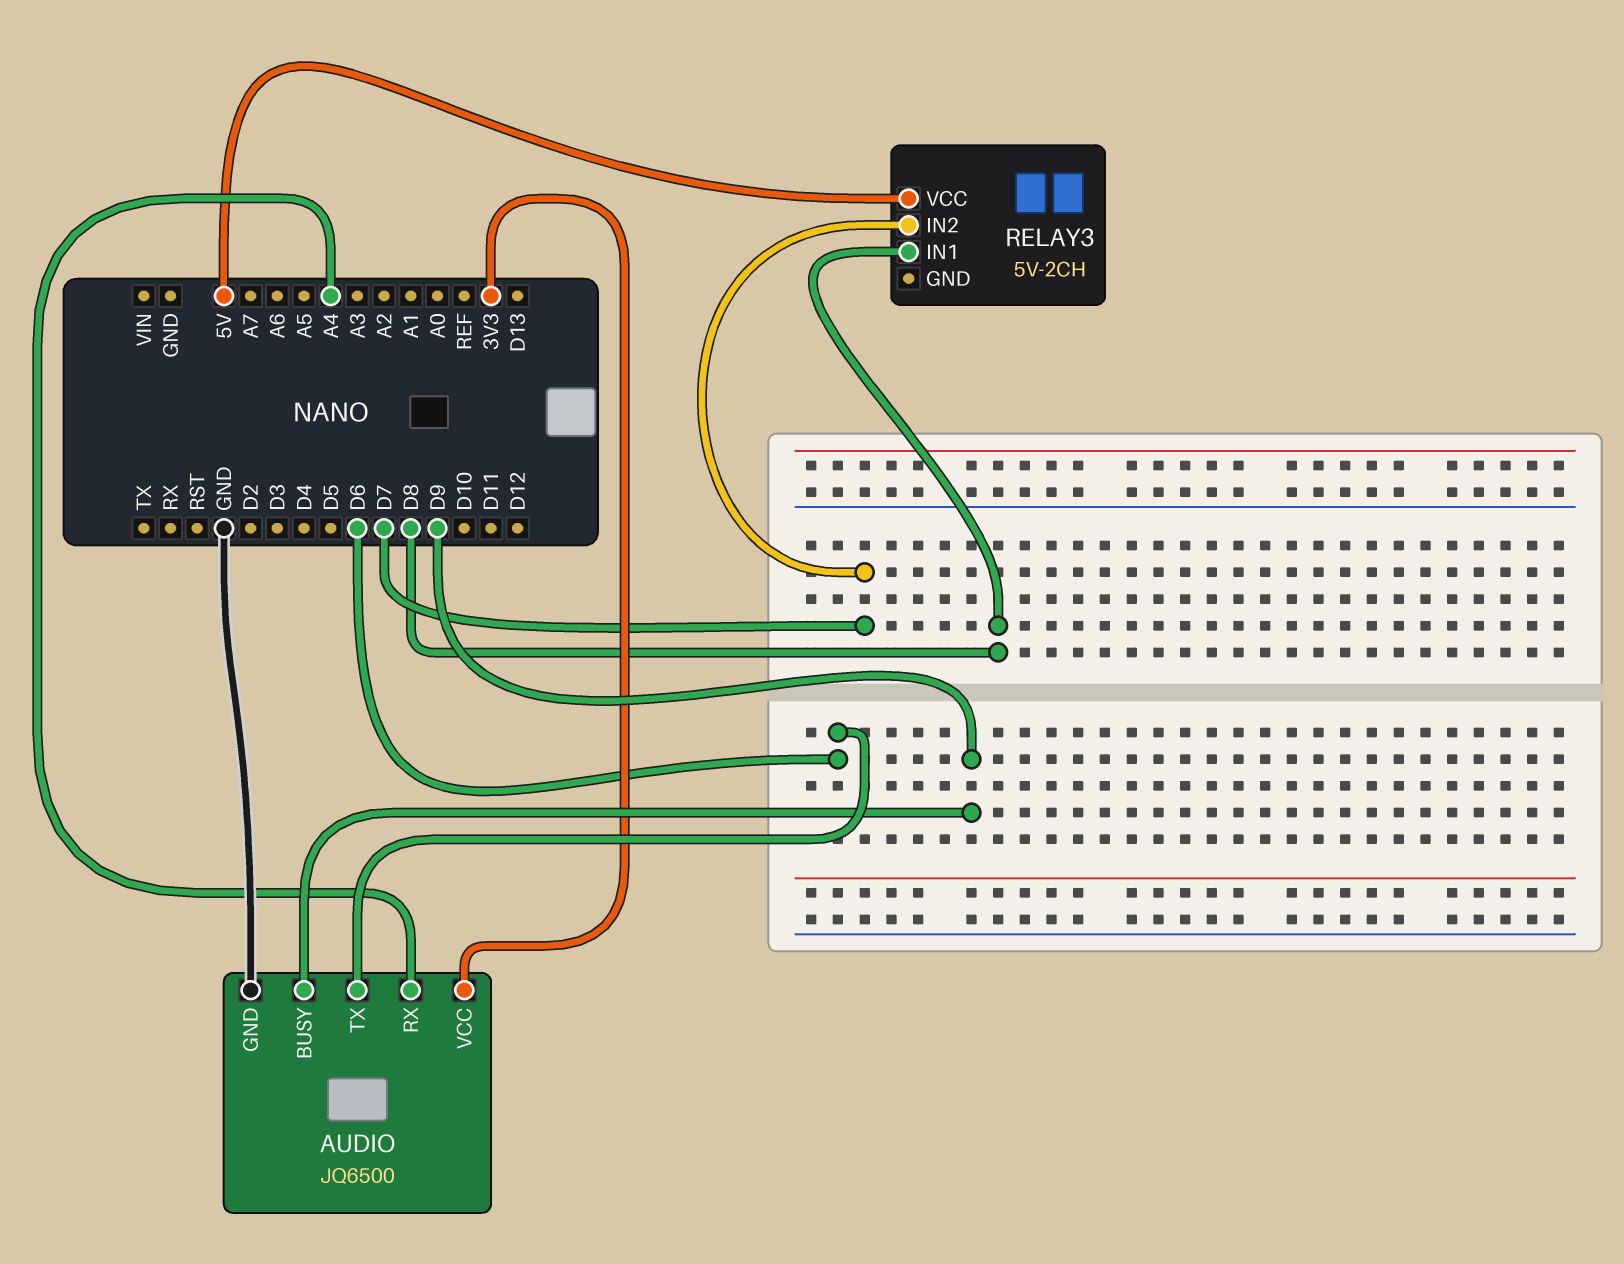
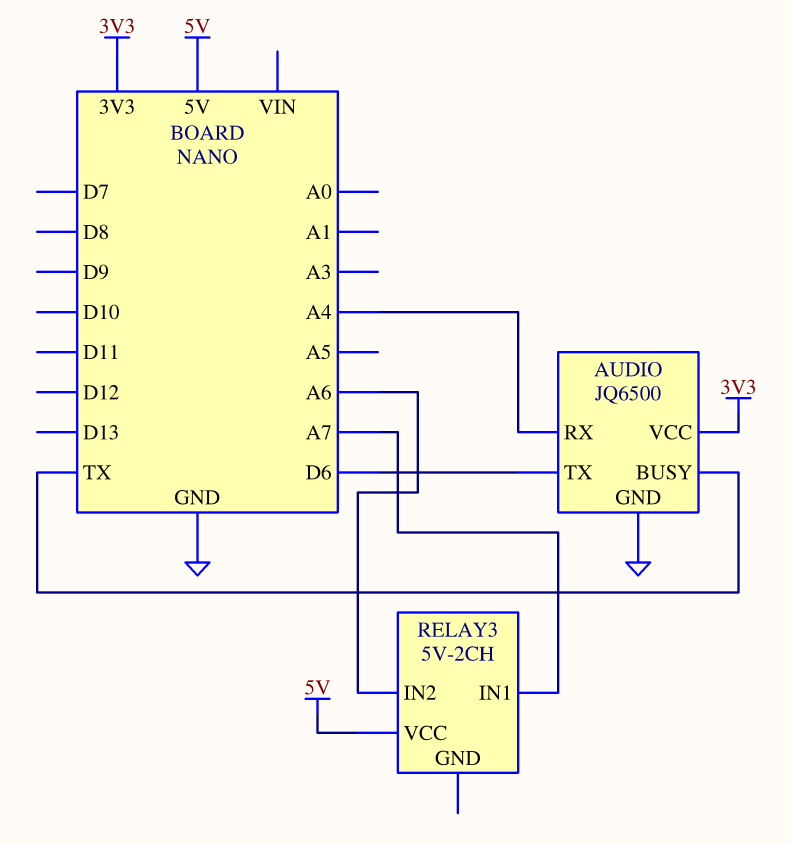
AUDIO pin BUSY: D9 -> TX
RELAY3 pin IN1: D8 -> A7
RELAY3 pin IN2: D7 -> A6

